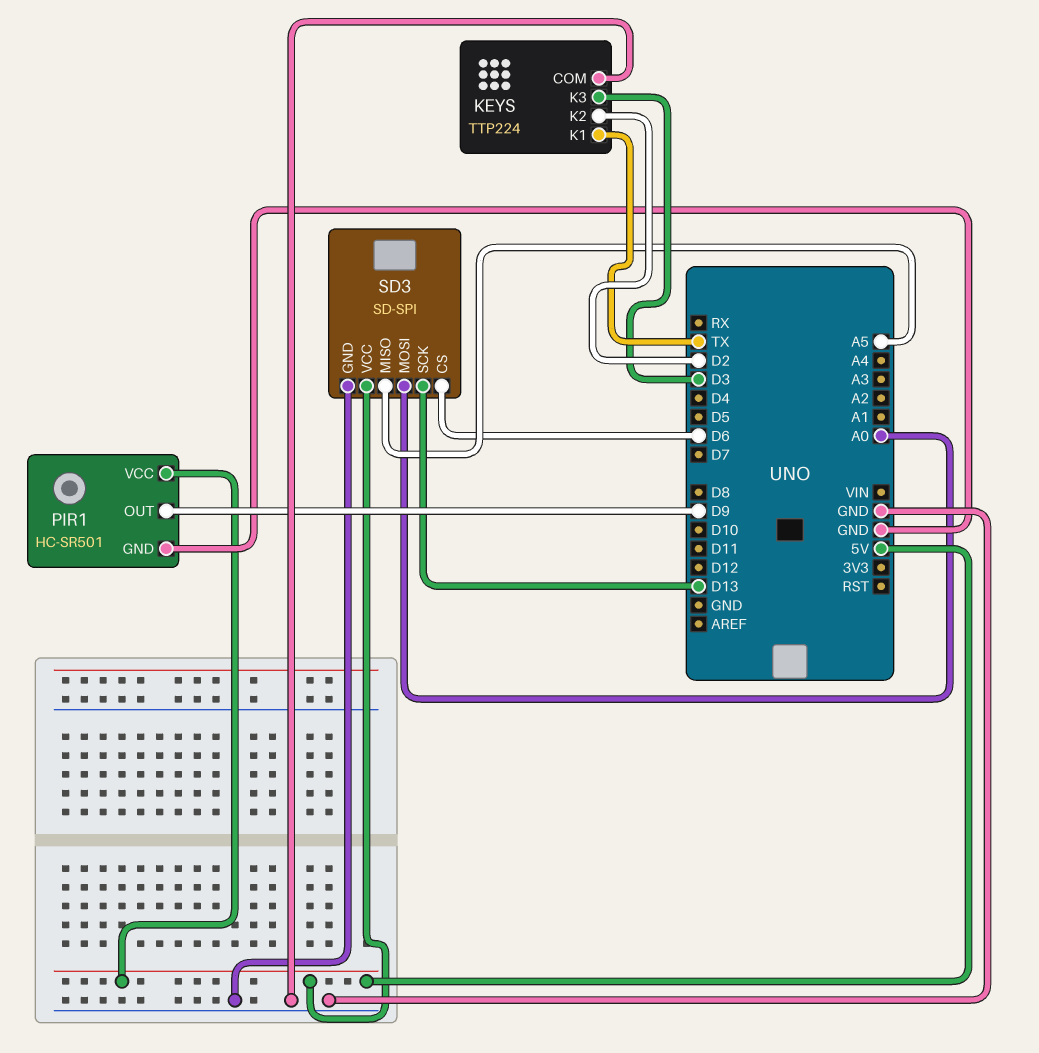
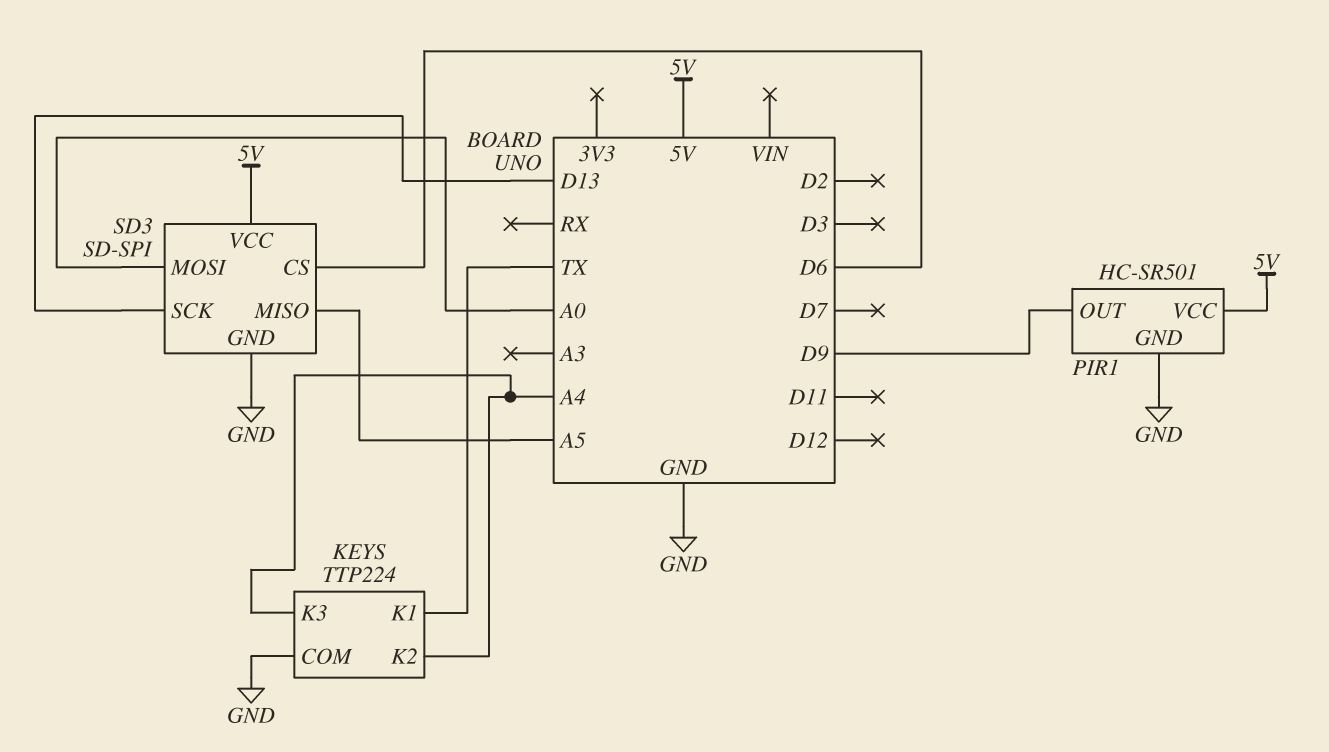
KEYS pin K2: D2 -> A4
KEYS pin K3: D3 -> A4

